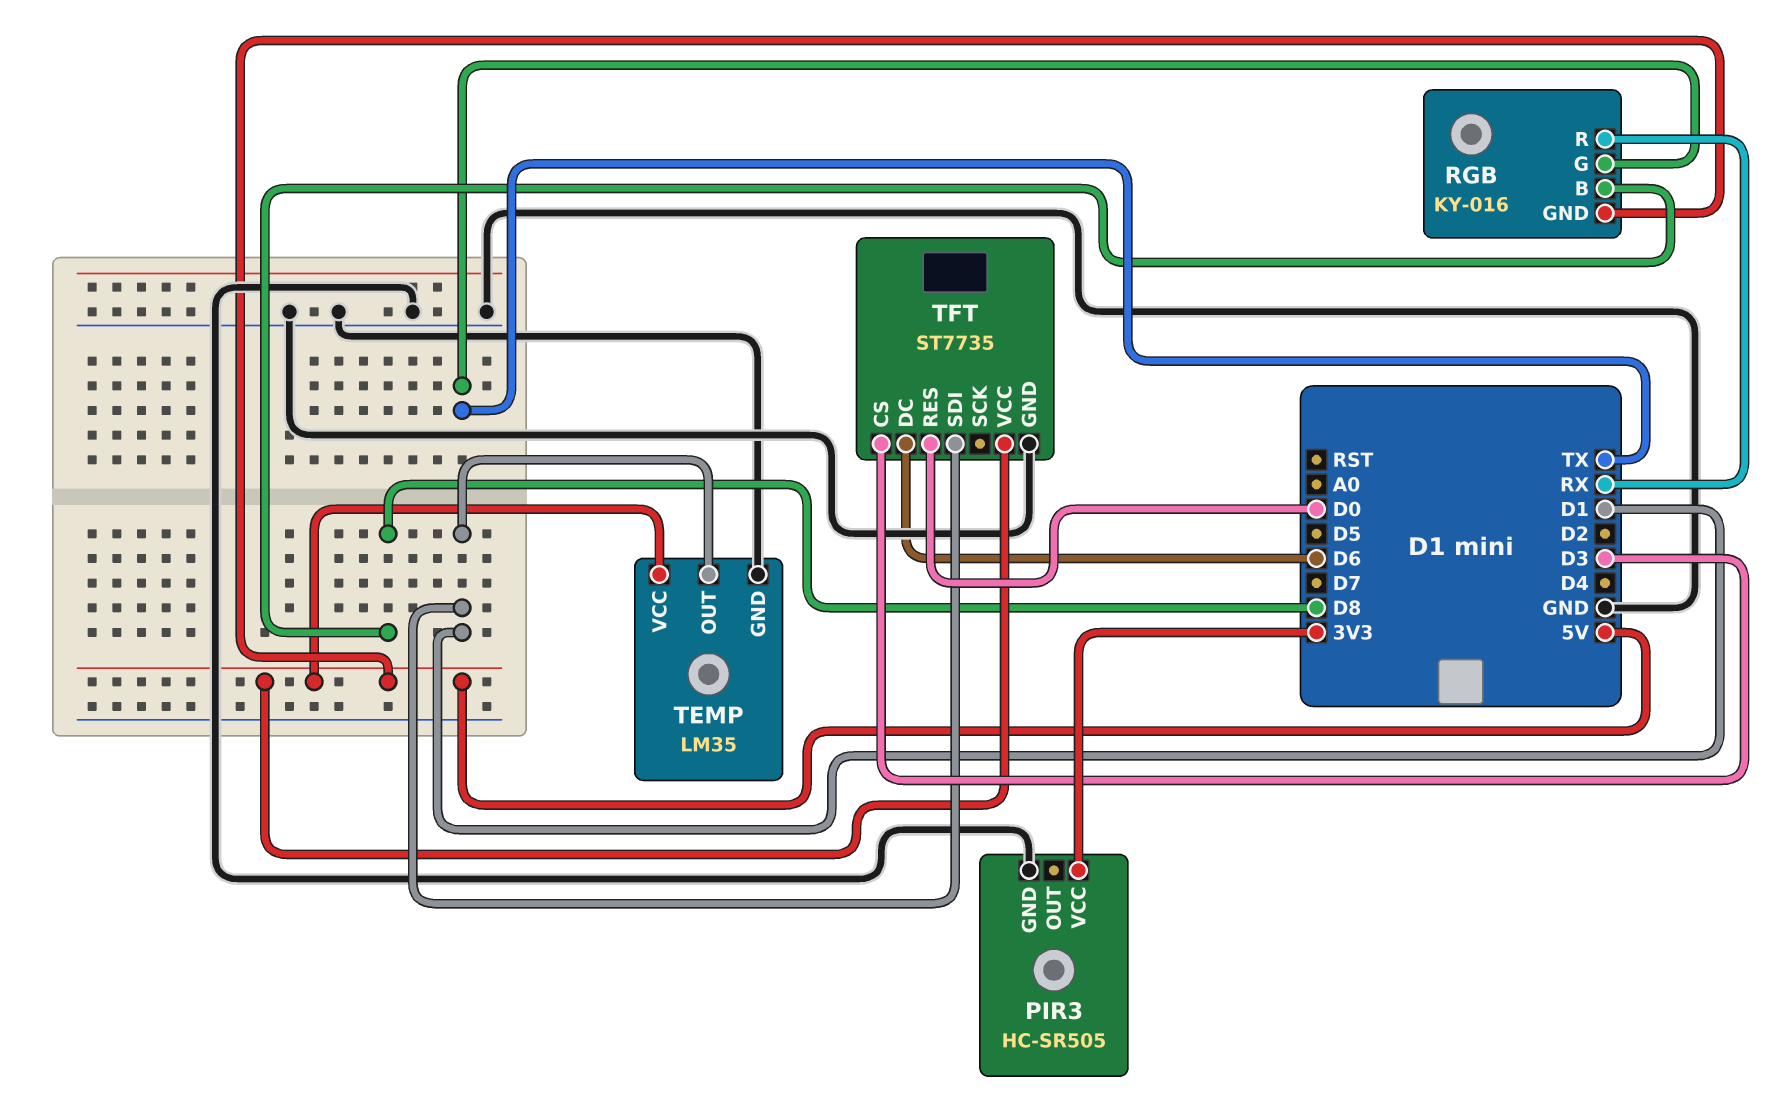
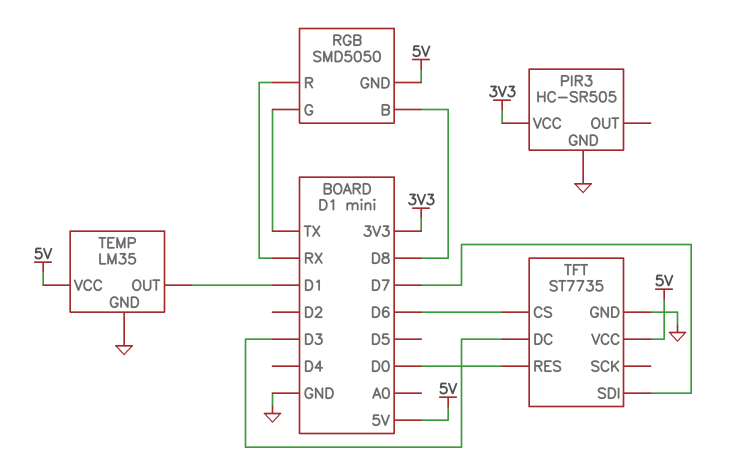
RGB: KY-016 -> SMD5050
TFT pin CS: D3 -> D6
TFT pin DC: D6 -> D3
TFT pin SDI: D1 -> D7

